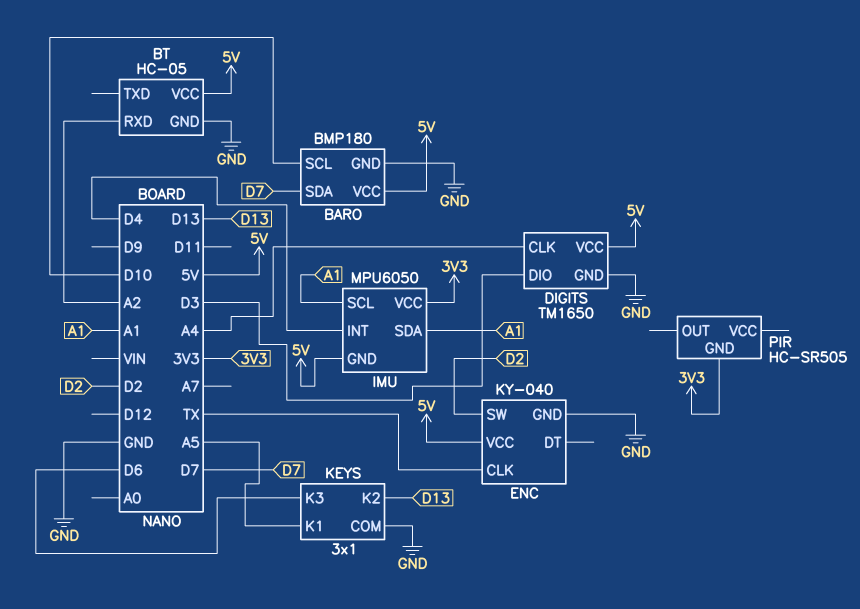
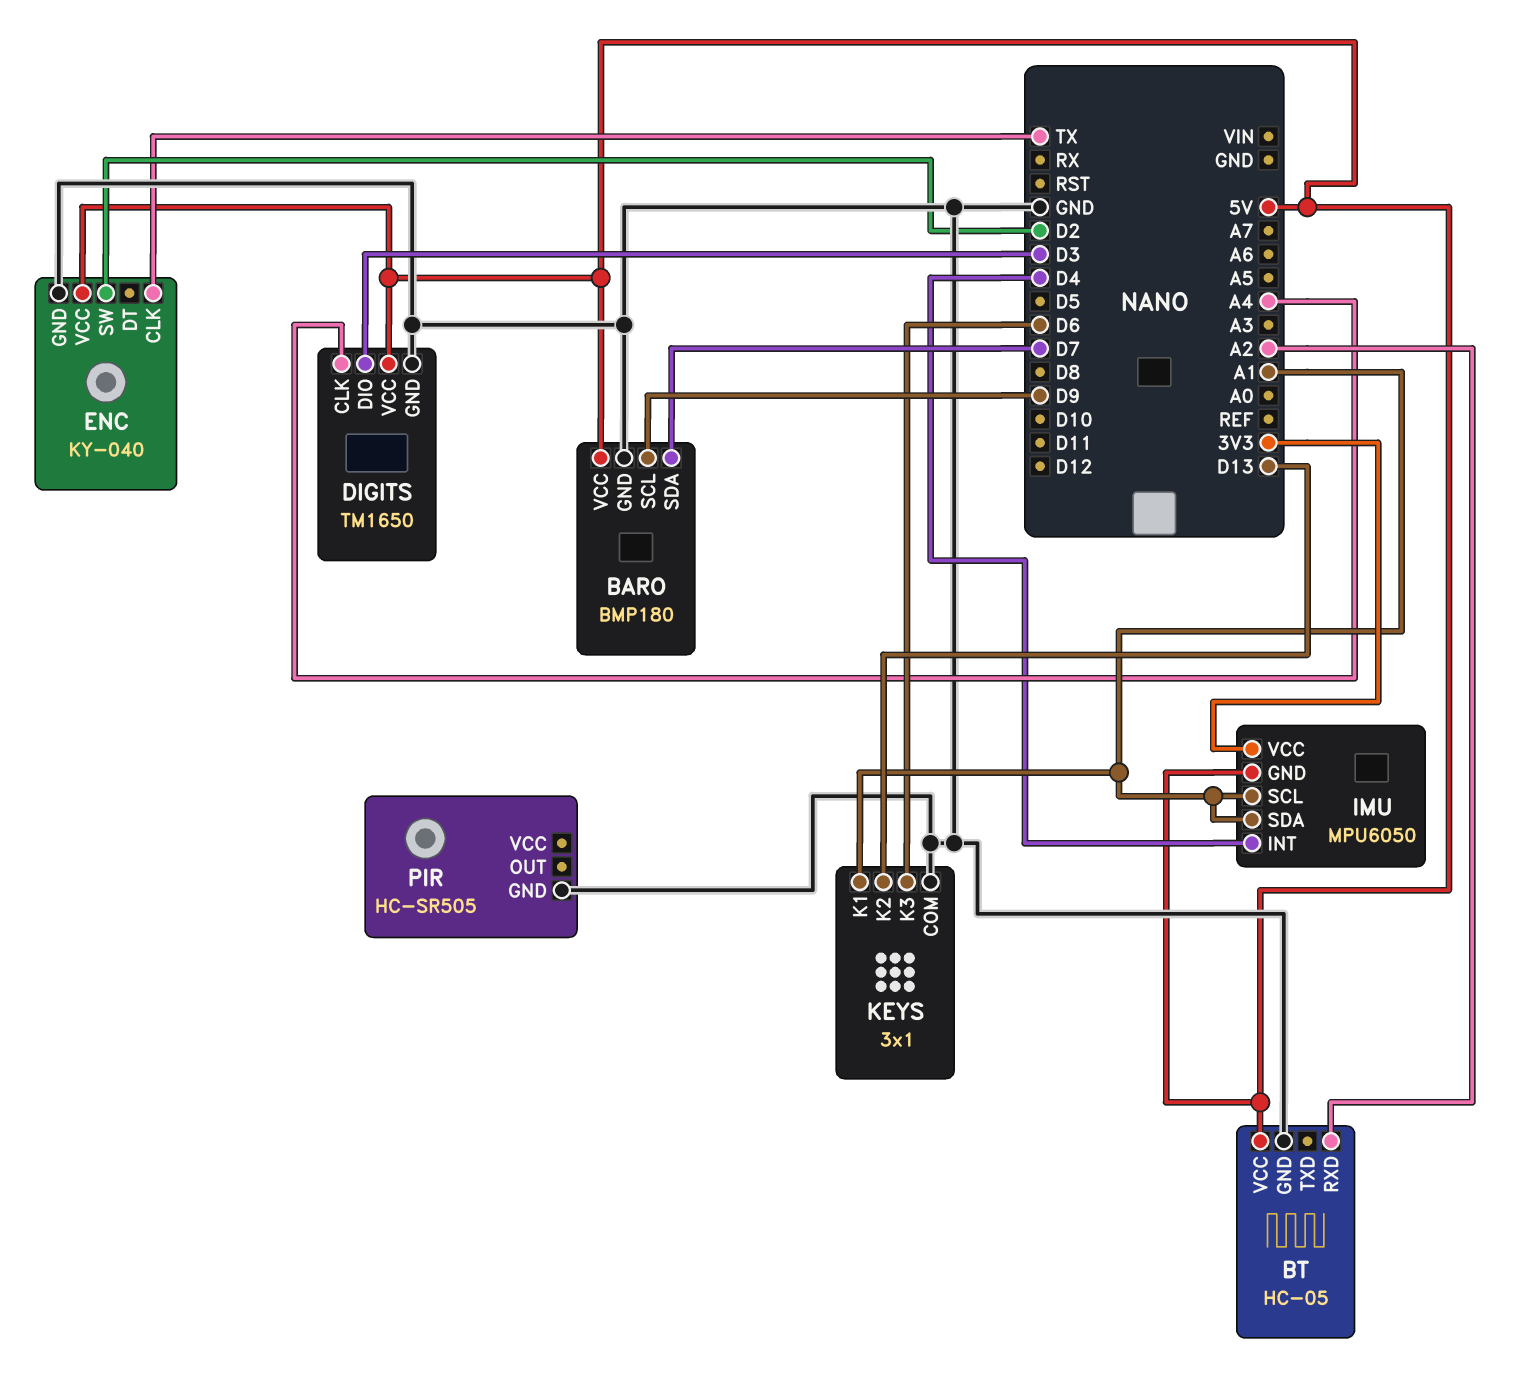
BARO pin SCL: D10 -> D9
KEYS pin K1: A5 -> A1
PIR pin GND: 3V3 -> GND

